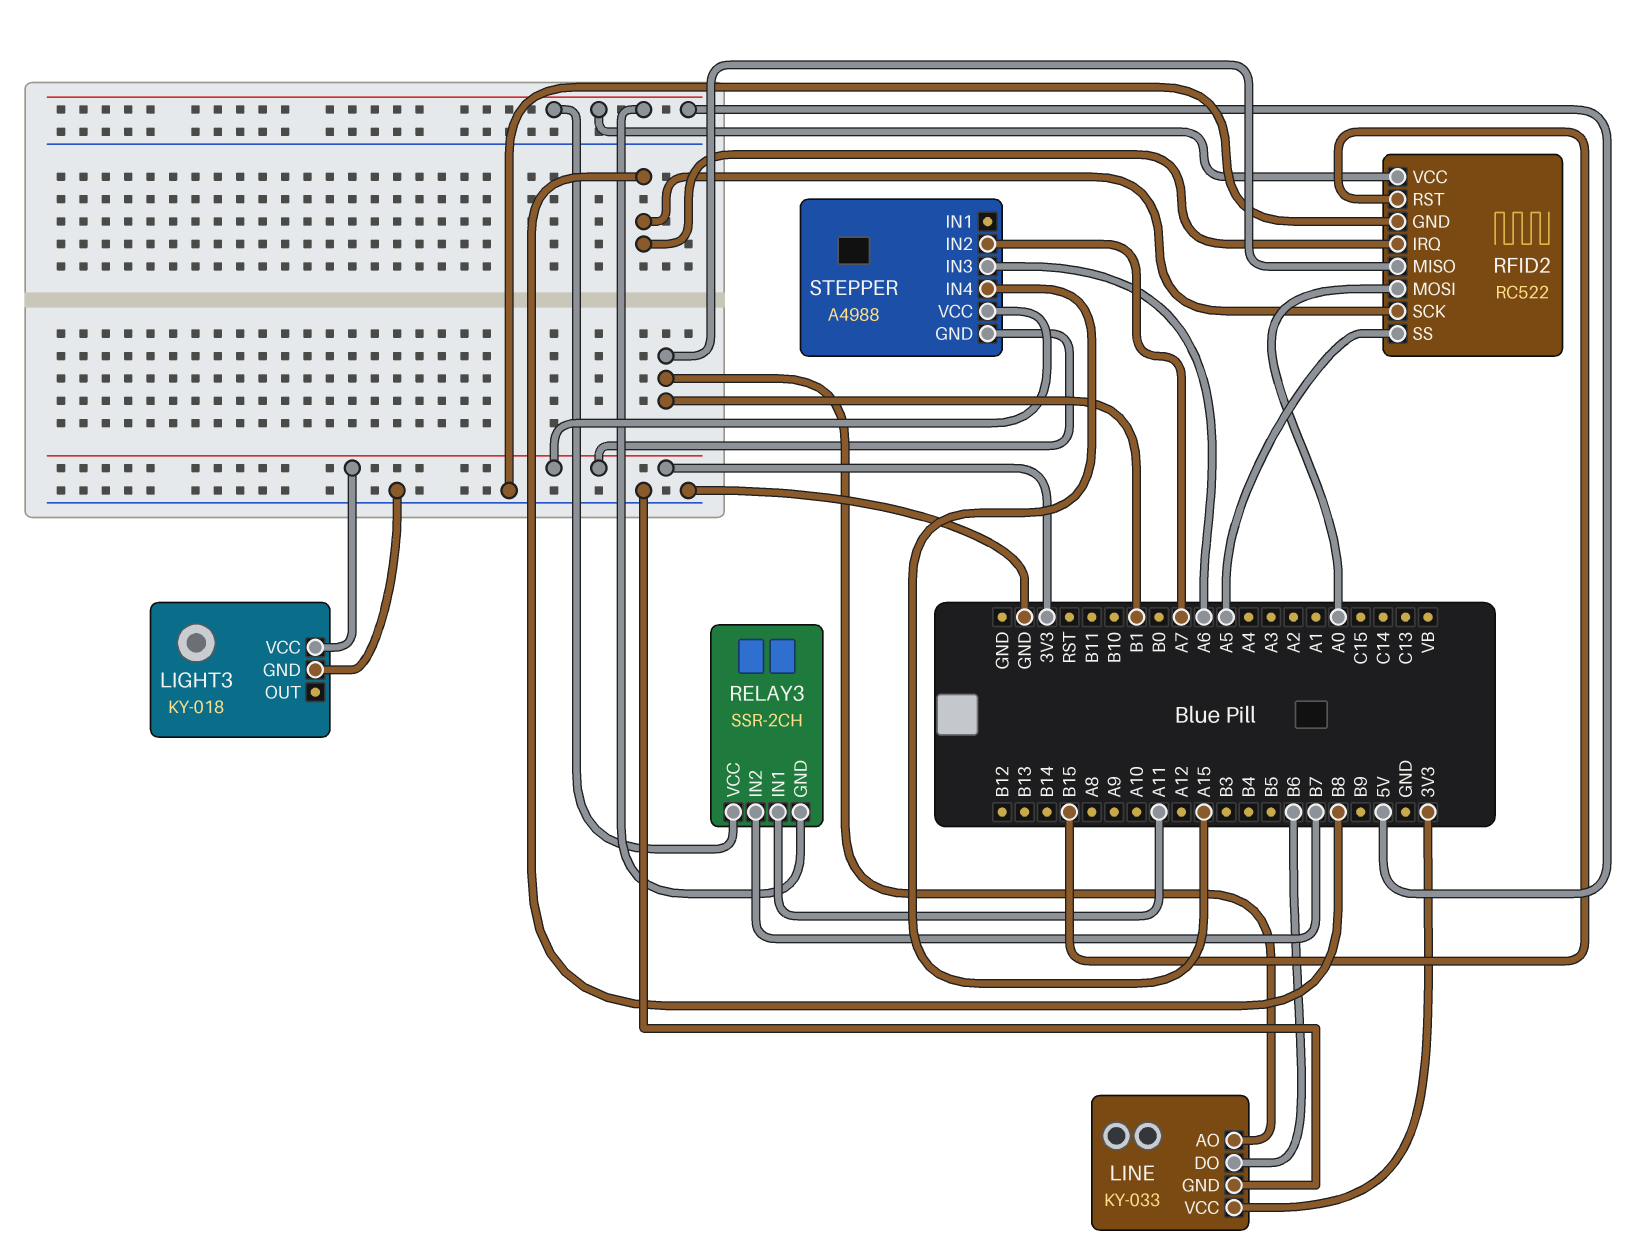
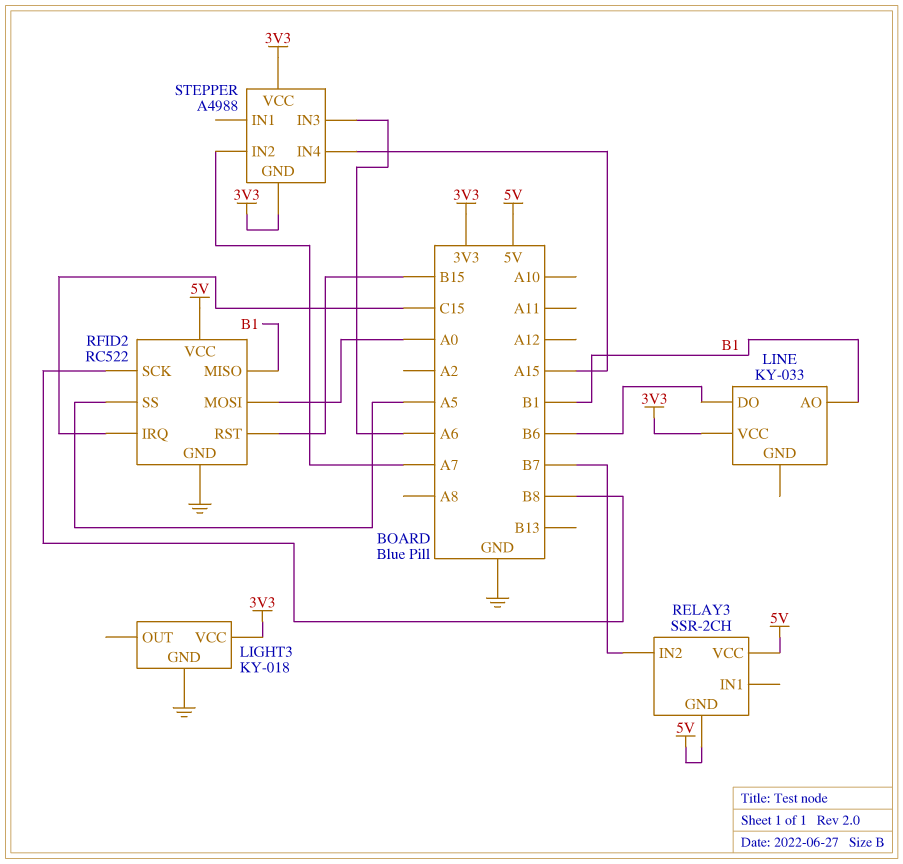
LINE pin GND: GND -> none
RELAY3 pin IN1: A11 -> none
RFID2 pin IRQ: B8 -> C15

